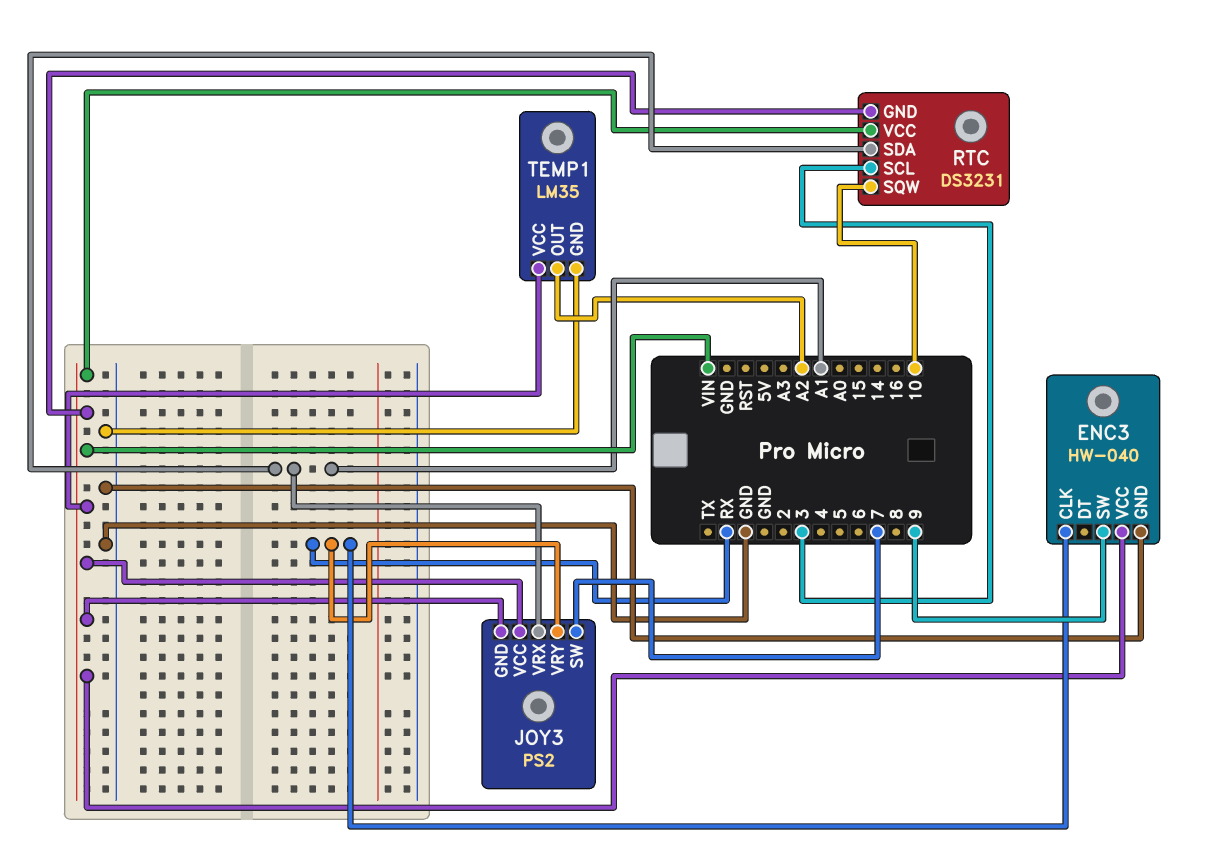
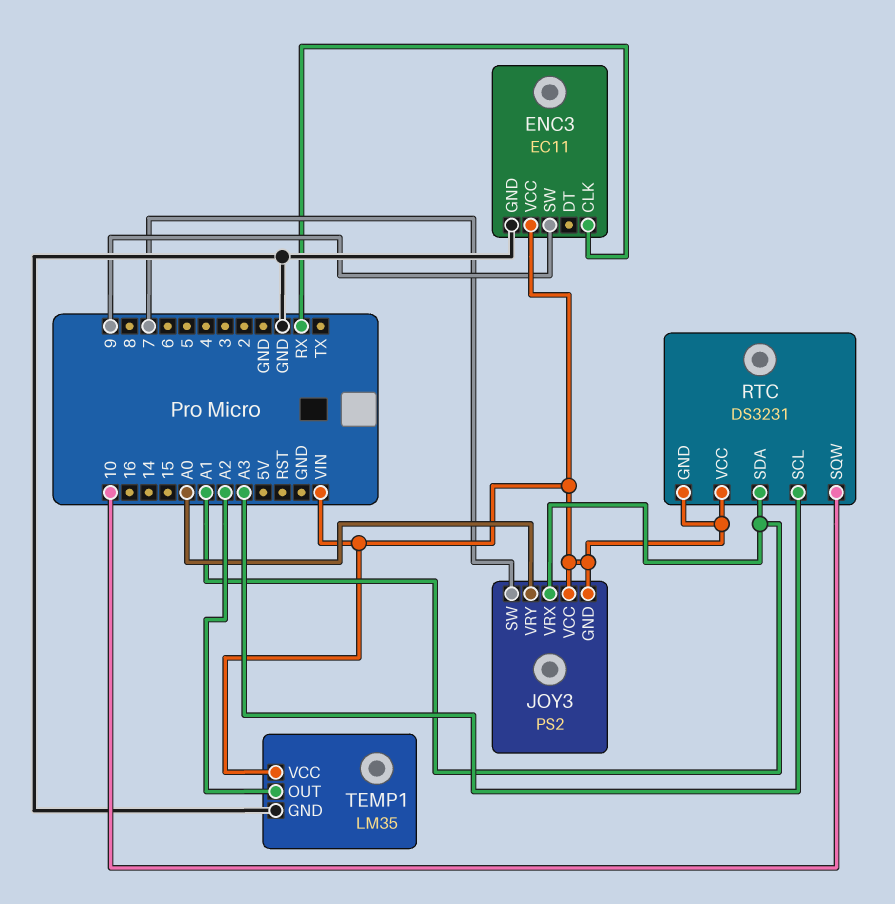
ENC3: HW-040 -> EC11
JOY3 pin VRY: RX -> A0
RTC pin SCL: 3 -> A3

